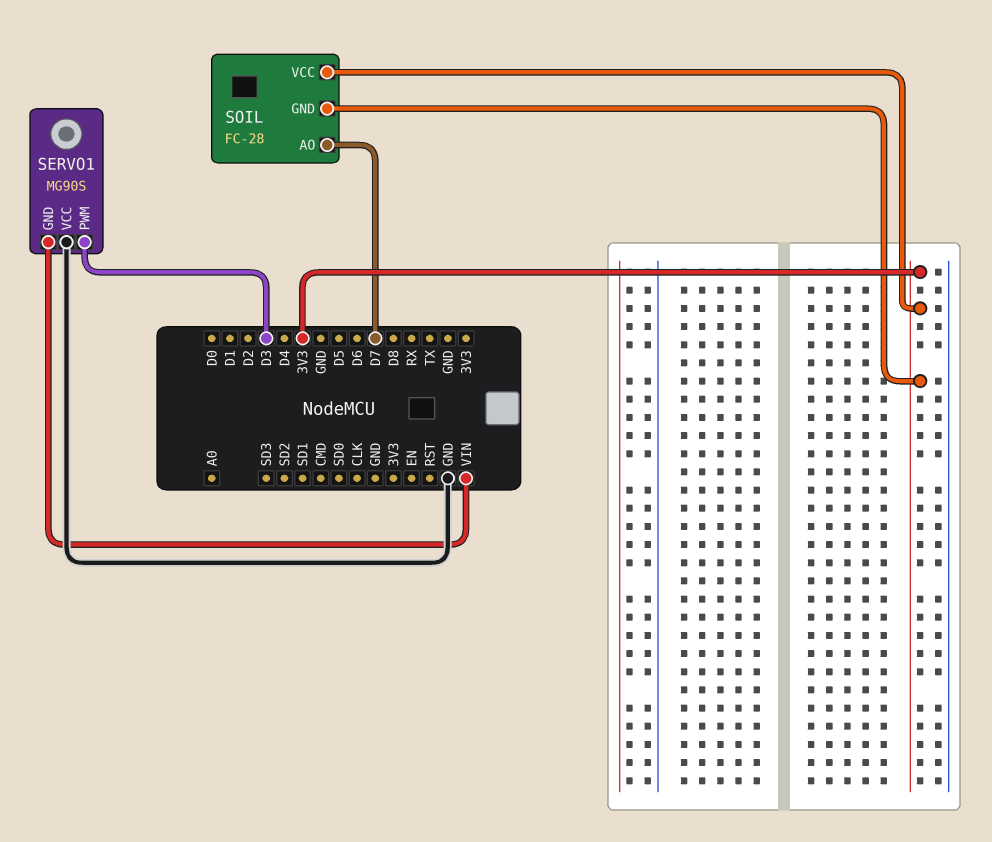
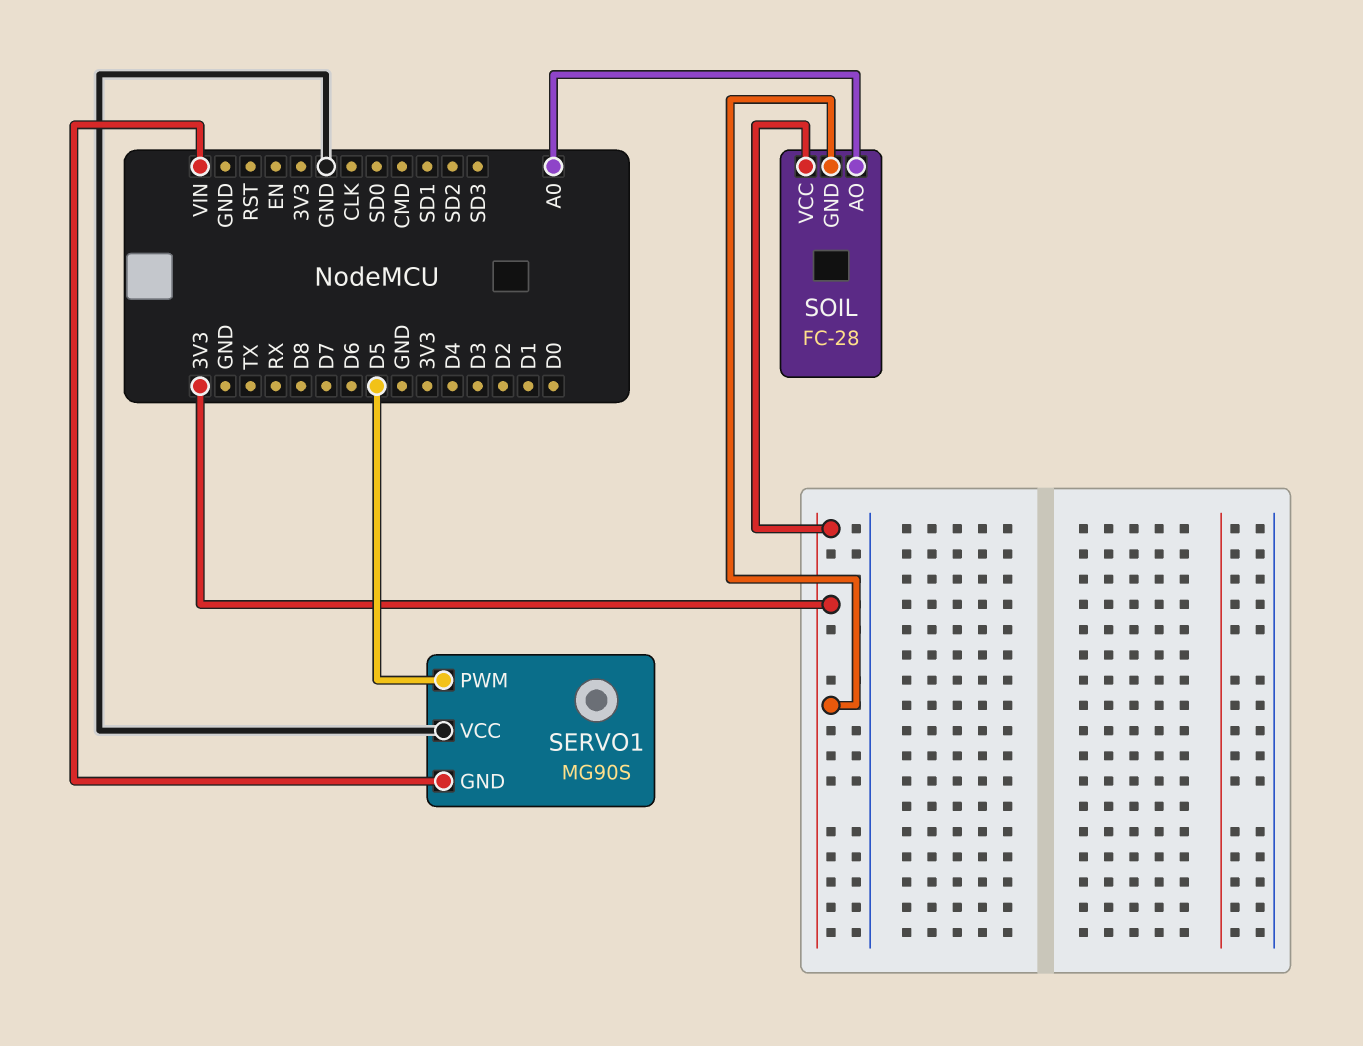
SERVO1 pin PWM: D3 -> D5
SOIL pin AO: D7 -> A0

